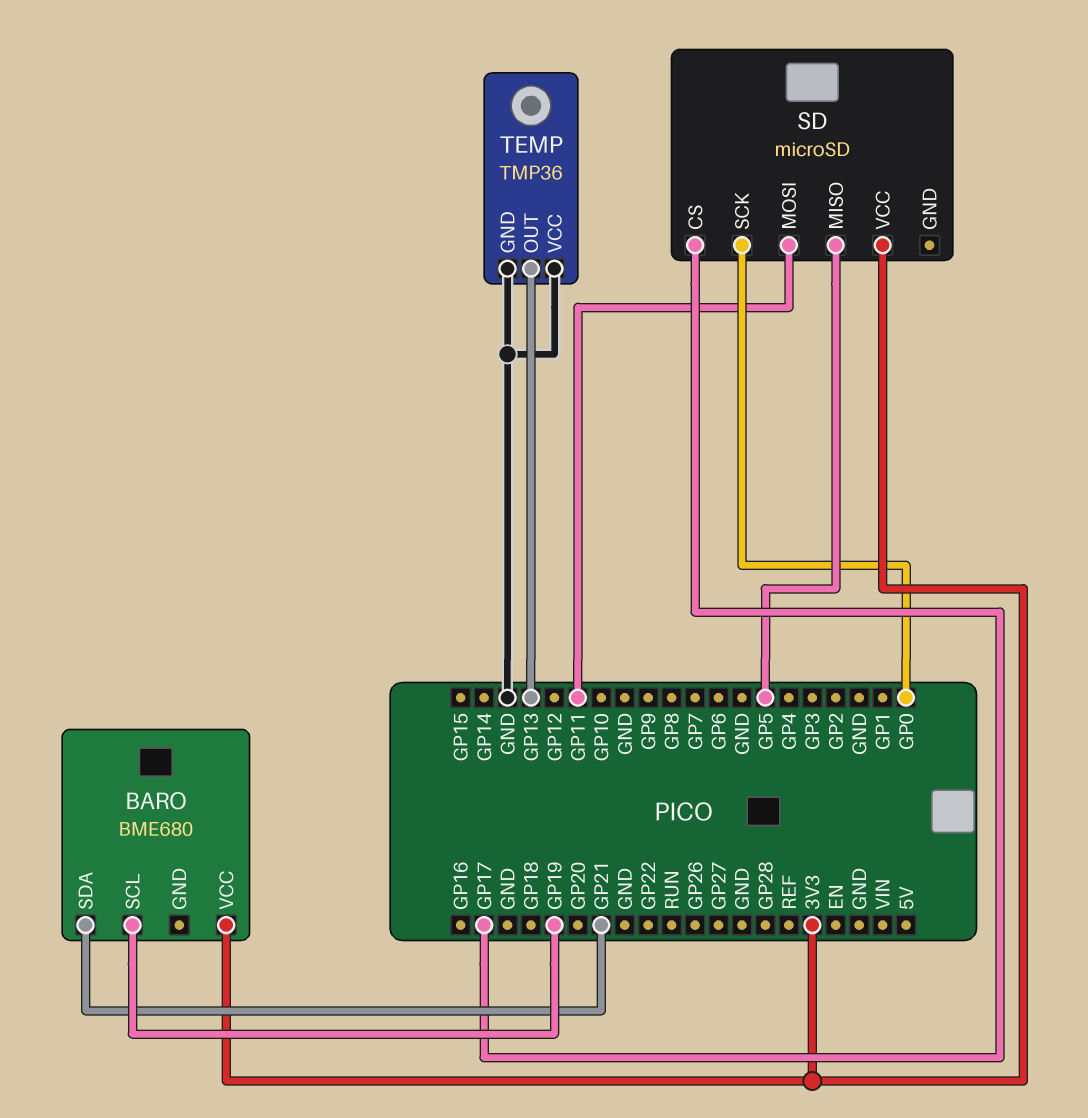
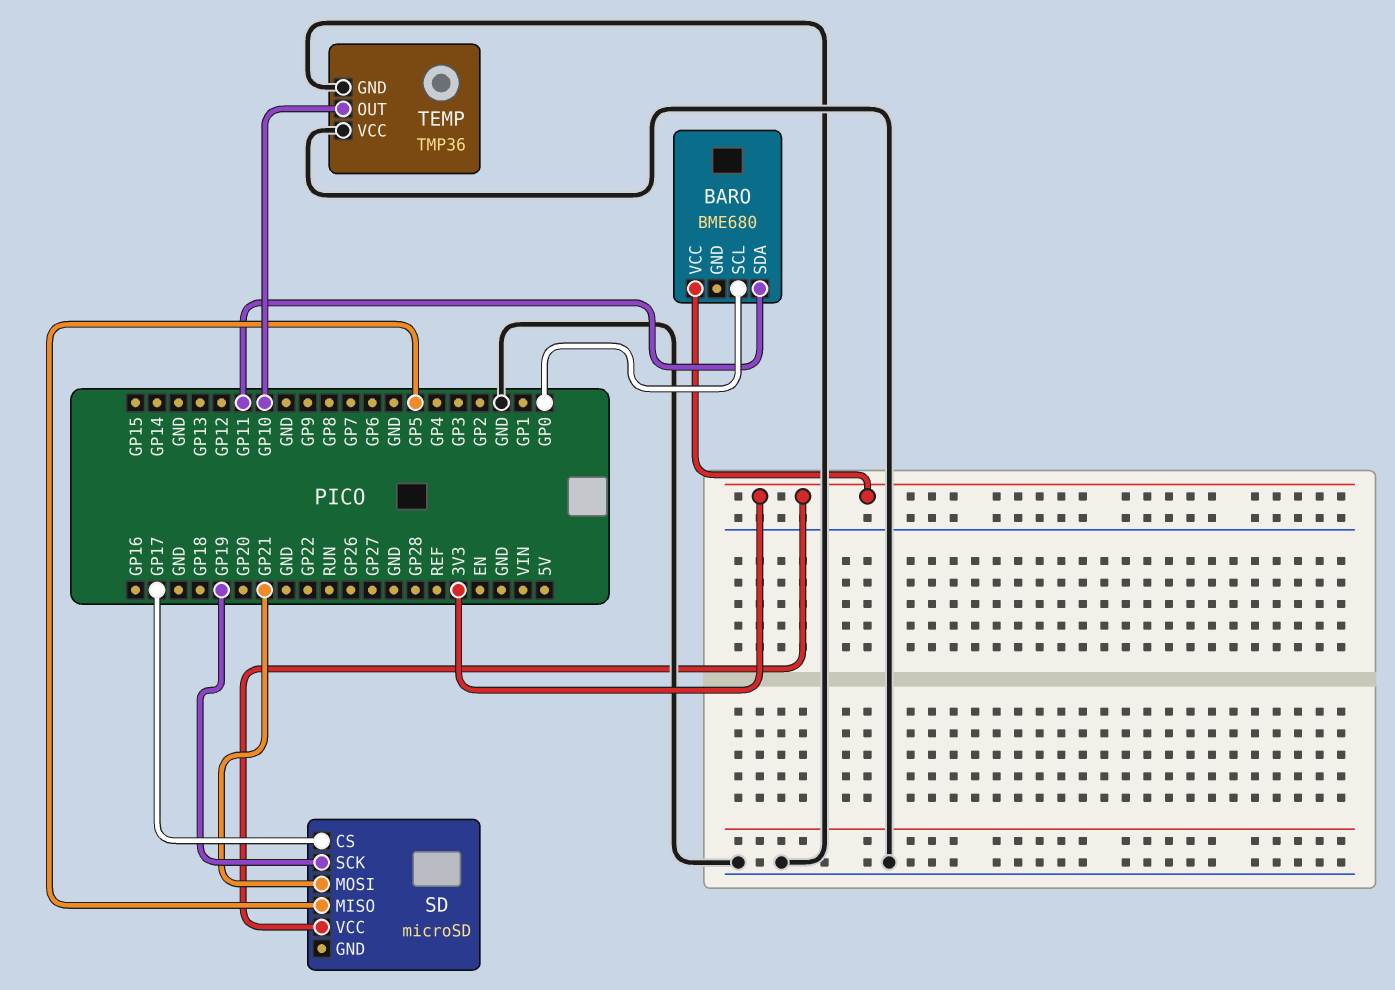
BARO pin SCL: GP19 -> GP0
BARO pin SDA: GP21 -> GP11
SD pin MOSI: GP11 -> GP21
SD pin SCK: GP0 -> GP19
TEMP pin OUT: GP13 -> GP10

